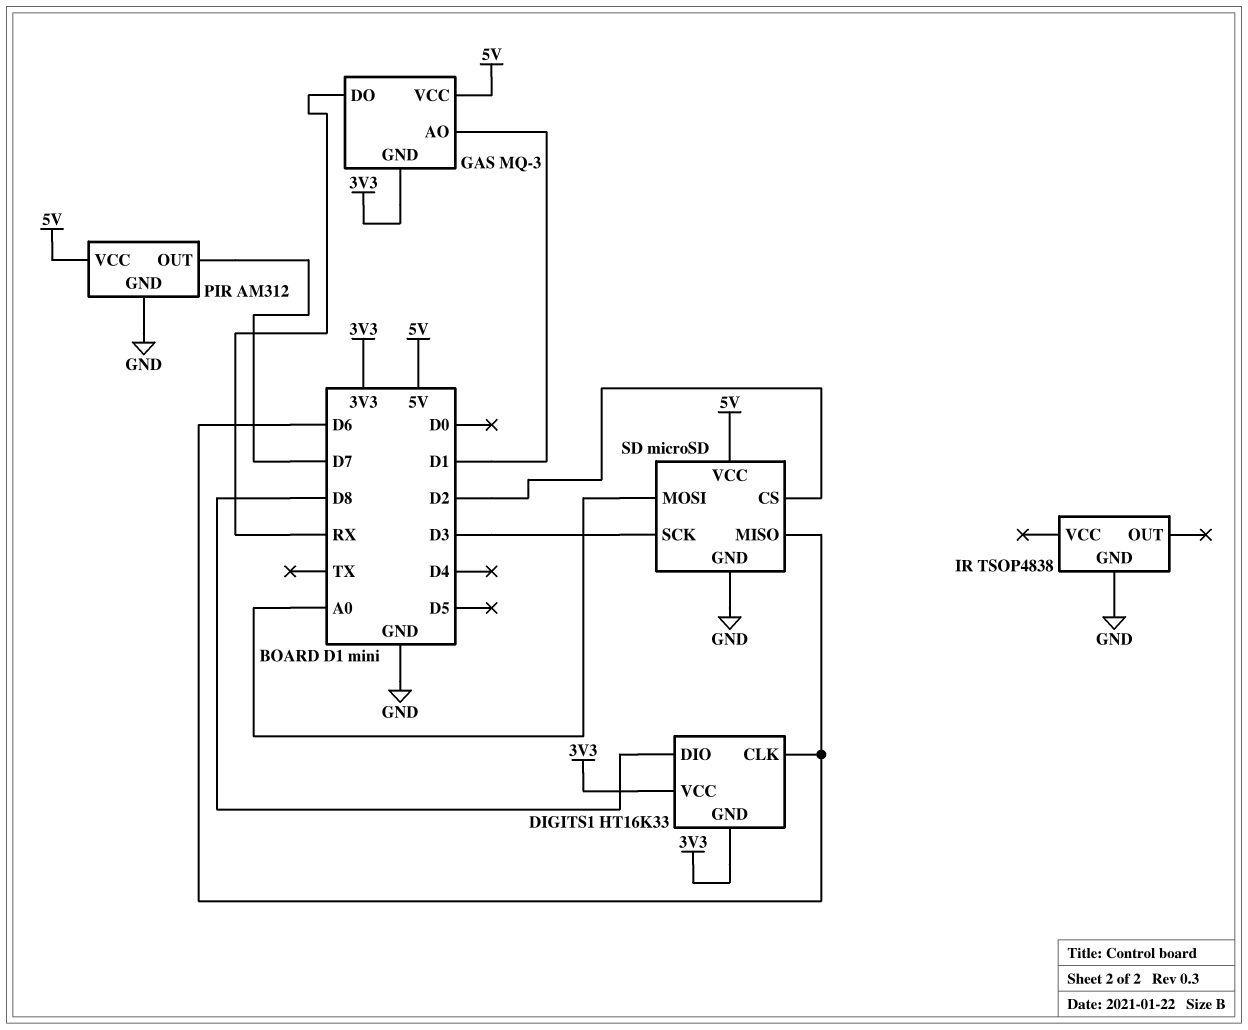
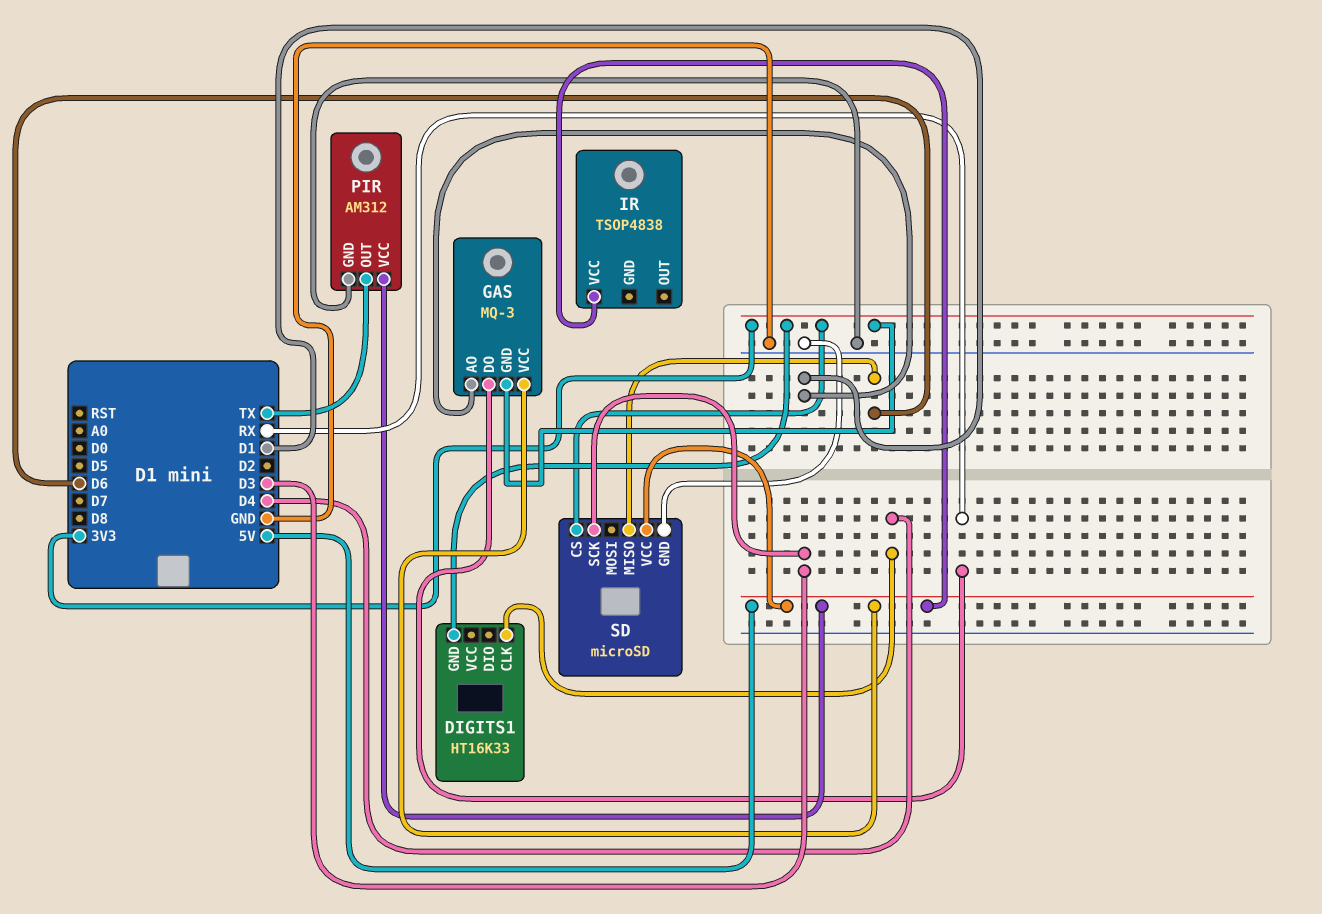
DIGITS1 pin CLK: D6 -> D4
DIGITS1 pin DIO: D8 -> none
DIGITS1 pin VCC: 3V3 -> none
IR pin GND: GND -> none
IR pin VCC: none -> 5V
PIR pin OUT: D7 -> TX
SD pin CS: D2 -> 3V3
SD pin MOSI: A0 -> none

